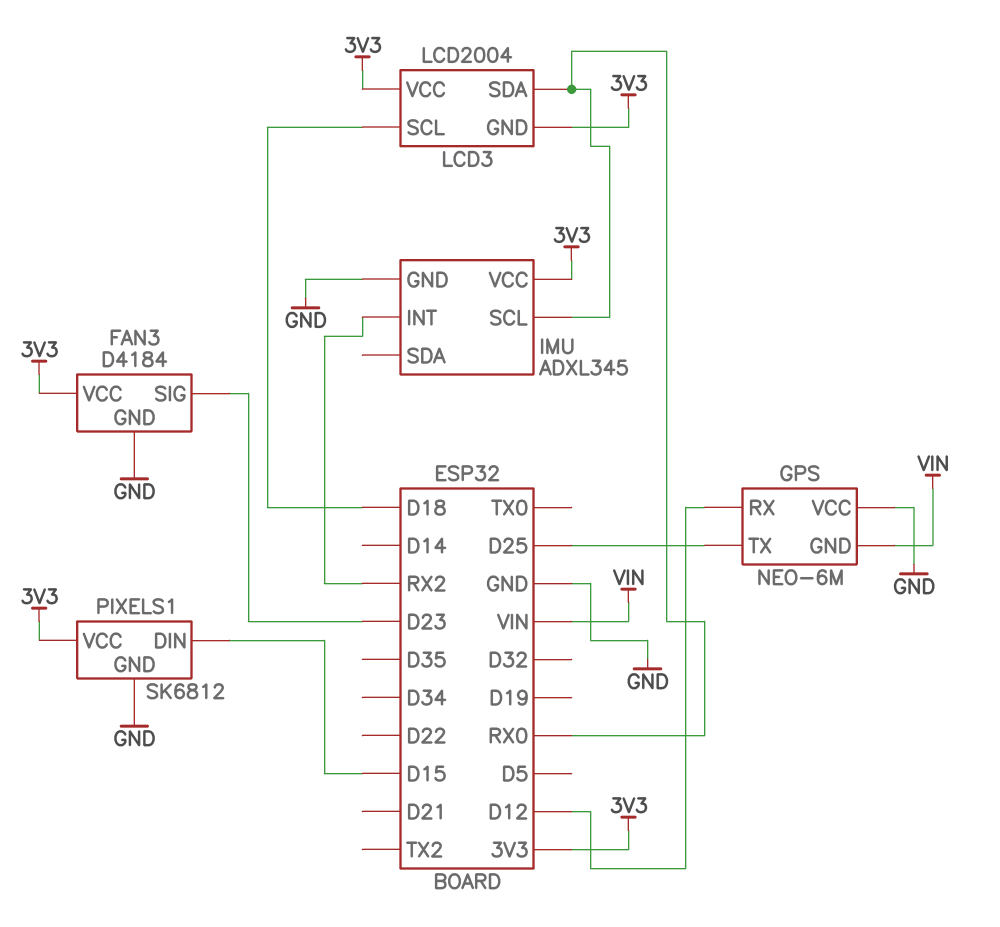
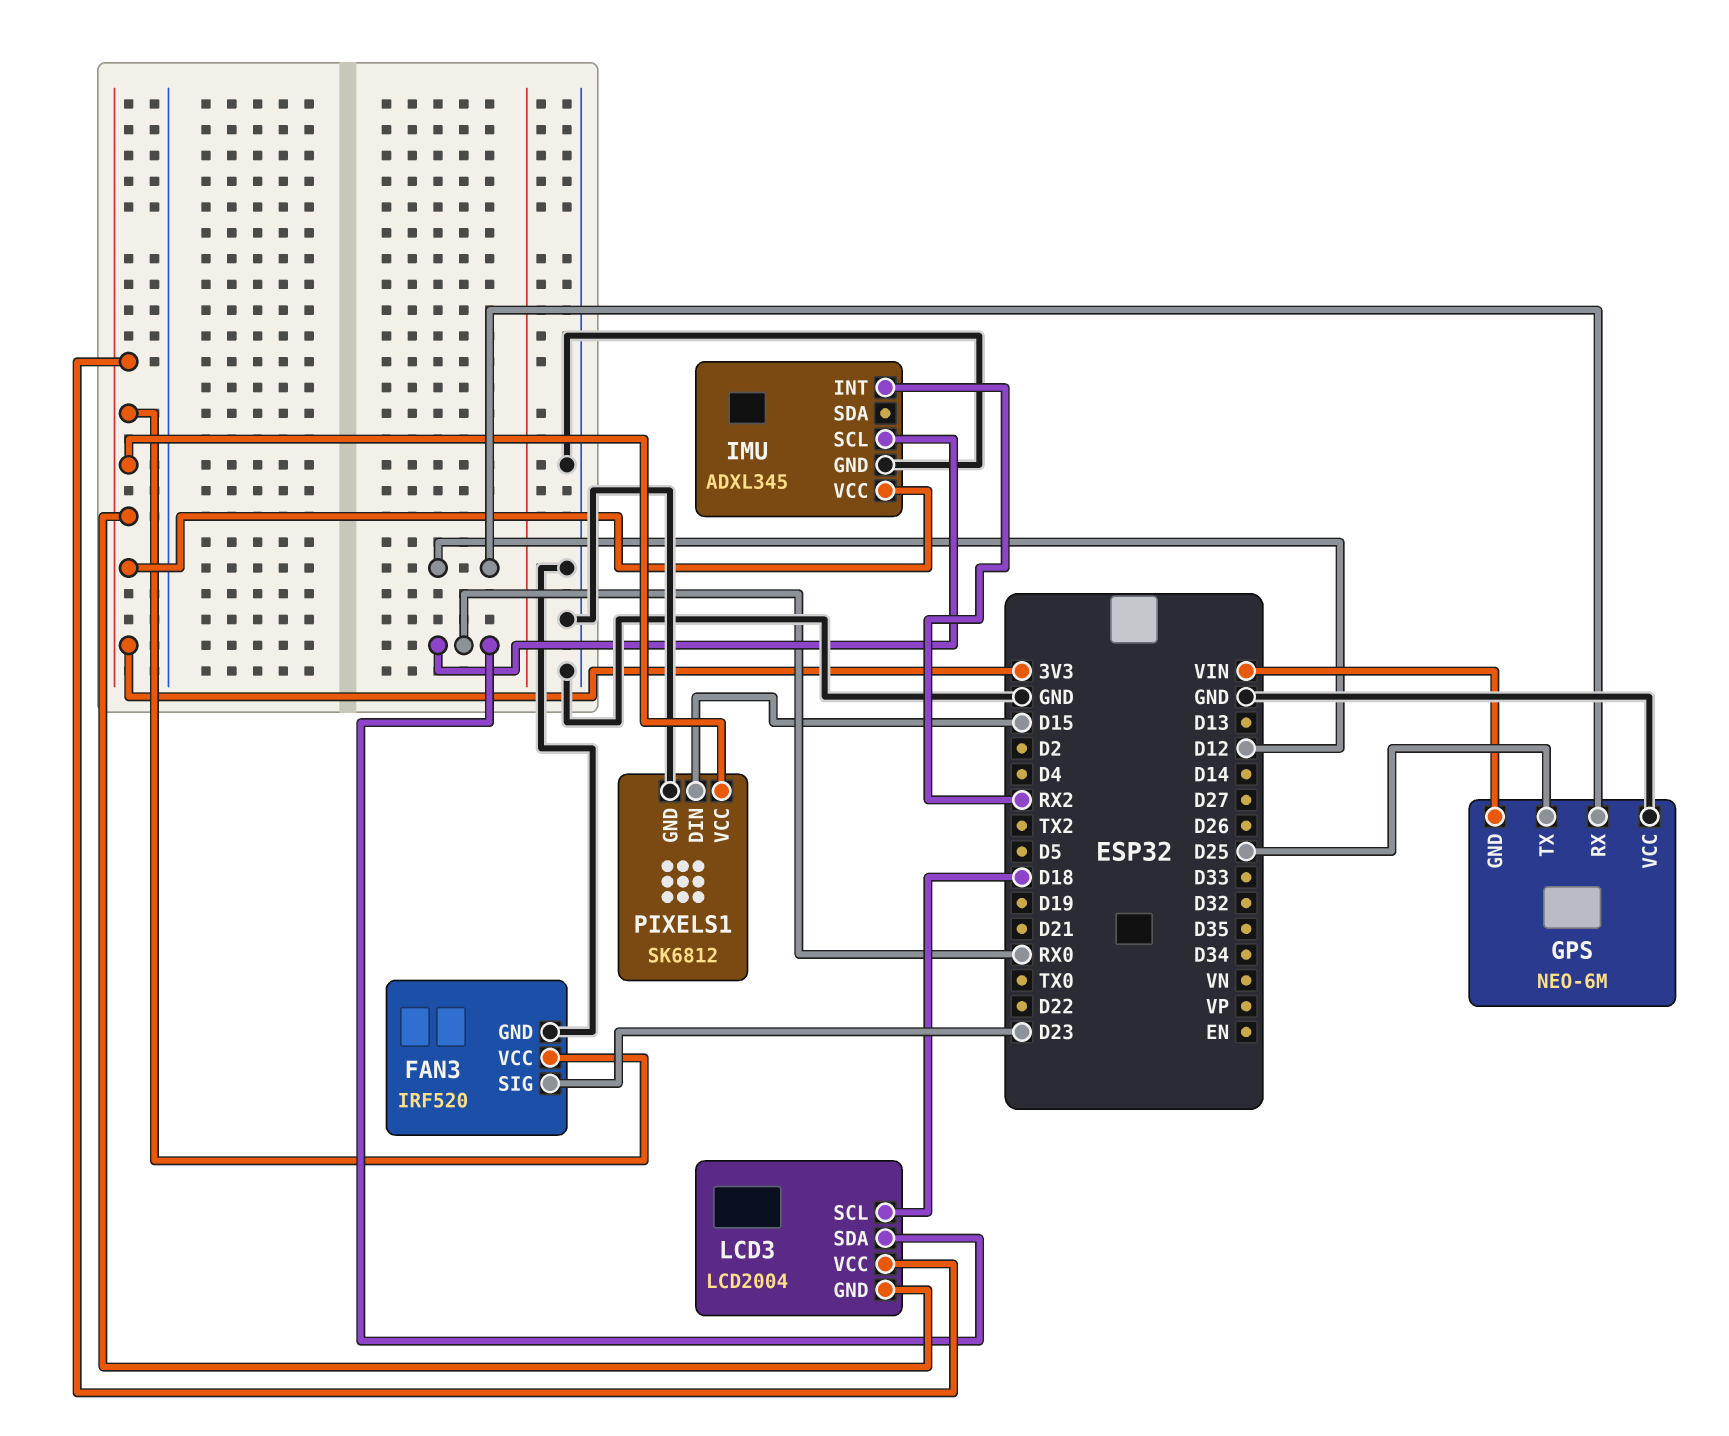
FAN3: D4184 -> IRF520

